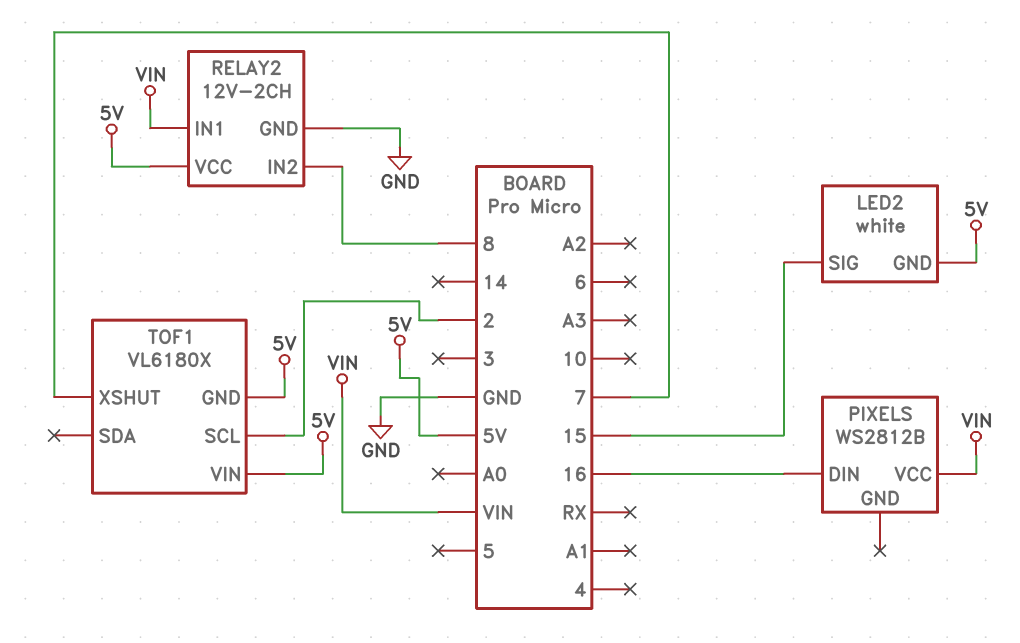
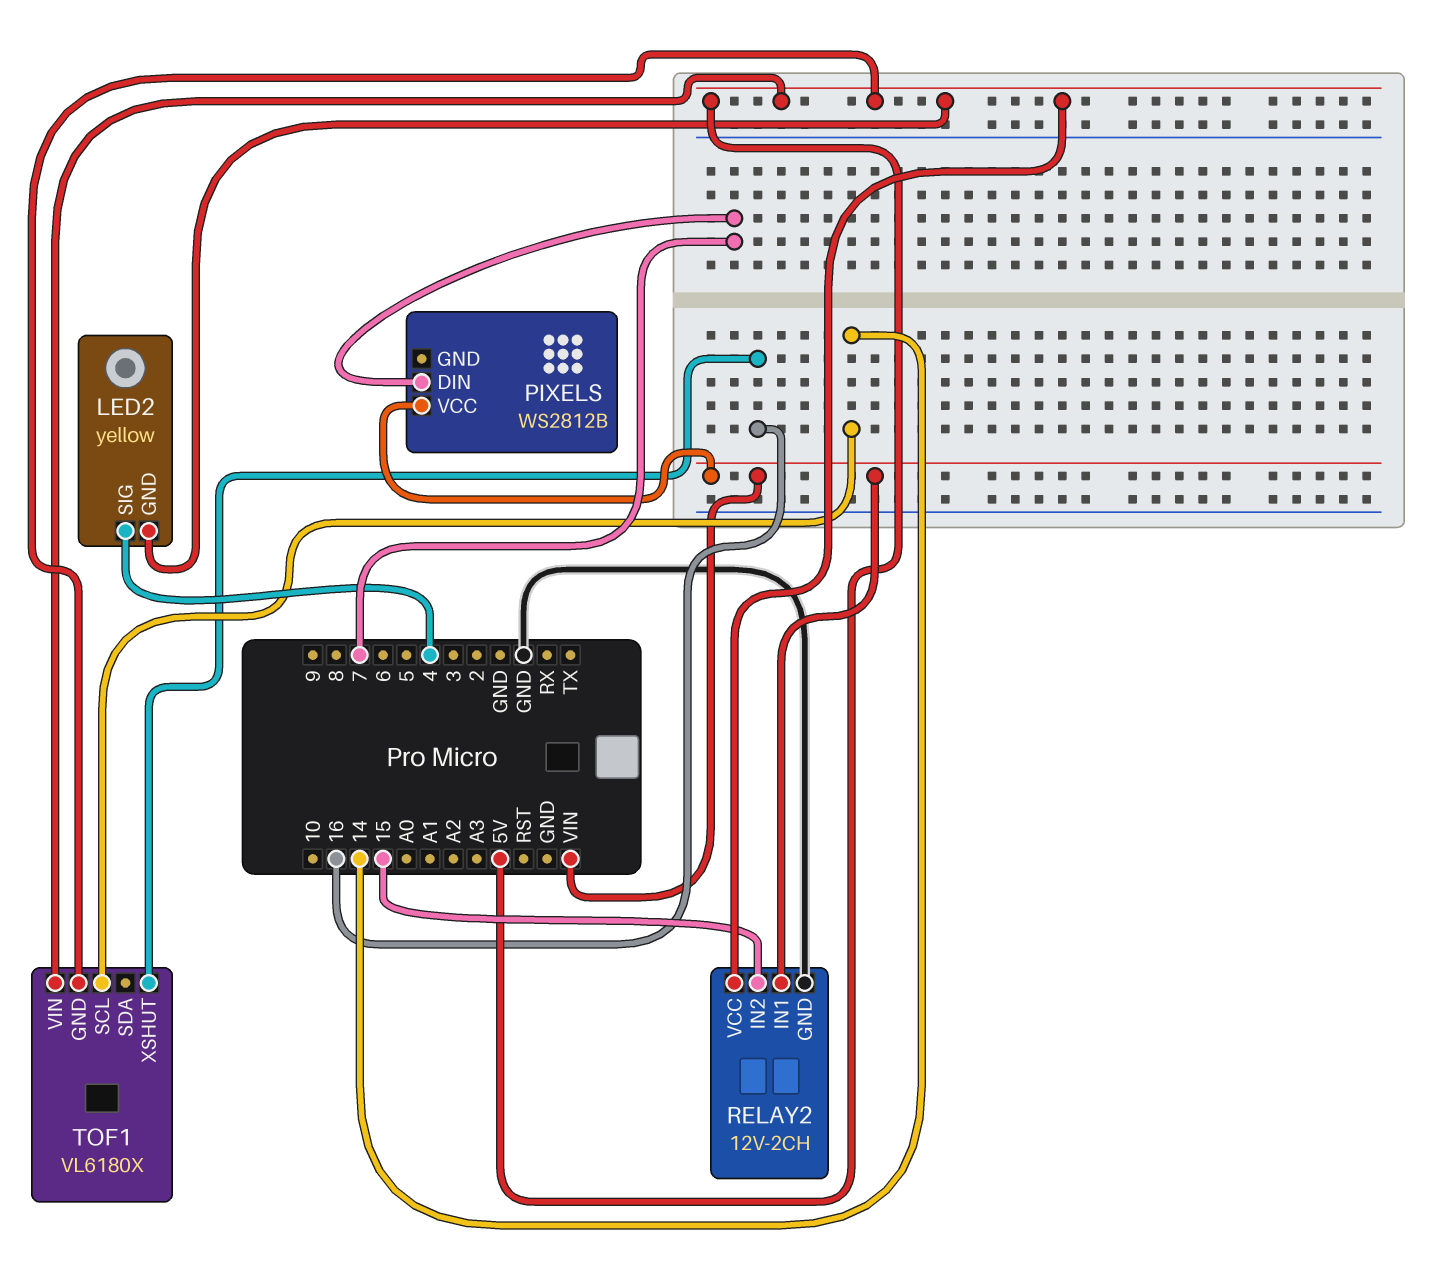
LED2: white -> yellow
LED2 pin SIG: 15 -> 4
PIXELS pin DIN: 16 -> 7
RELAY2 pin IN2: 8 -> 15
TOF1 pin SCL: 2 -> 14
TOF1 pin XSHUT: 7 -> 16

